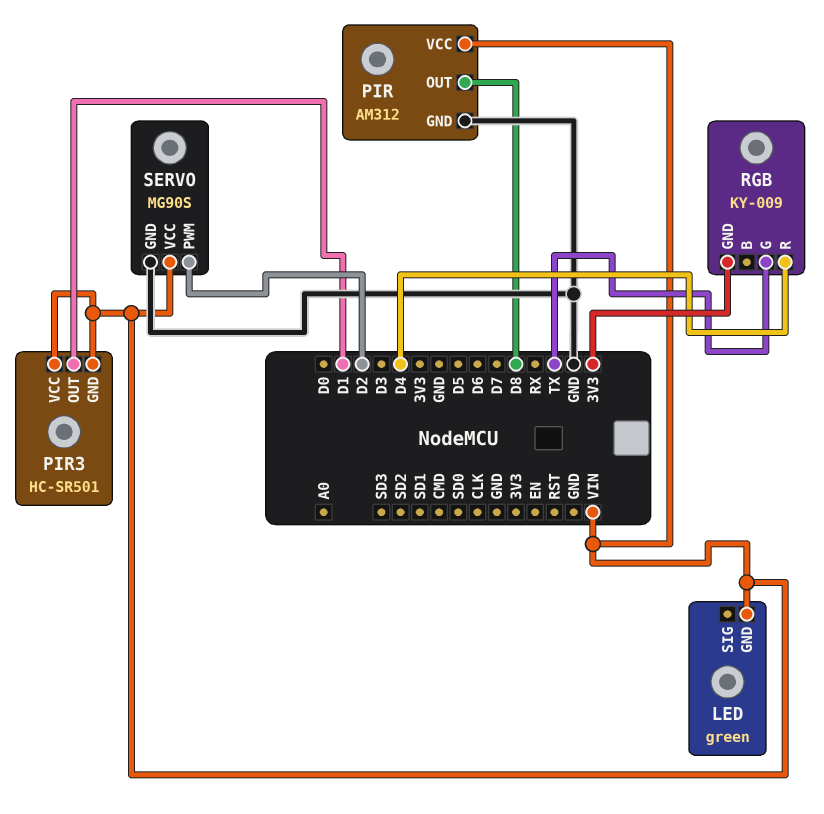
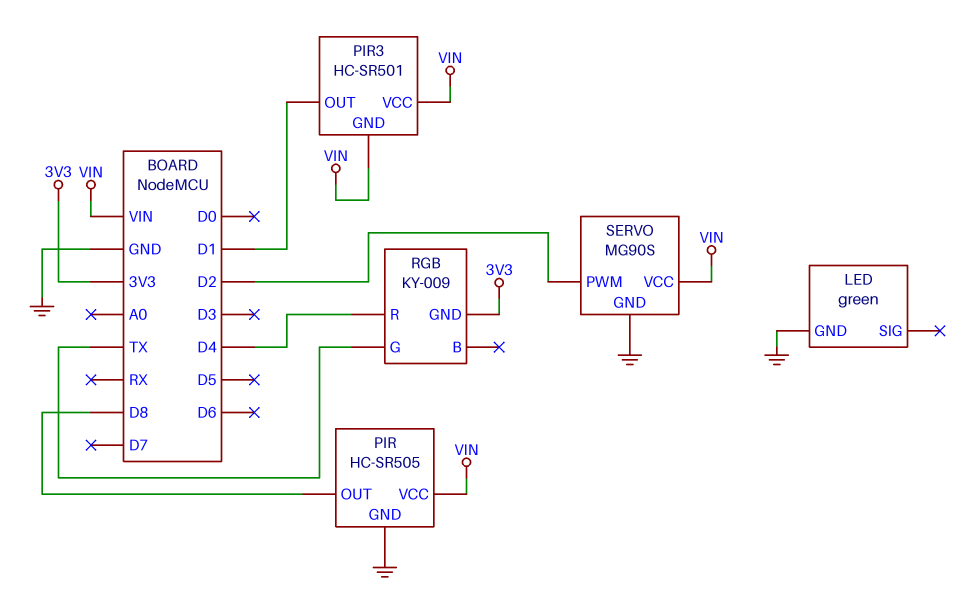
LED pin GND: VIN -> GND
PIR: AM312 -> HC-SR505

